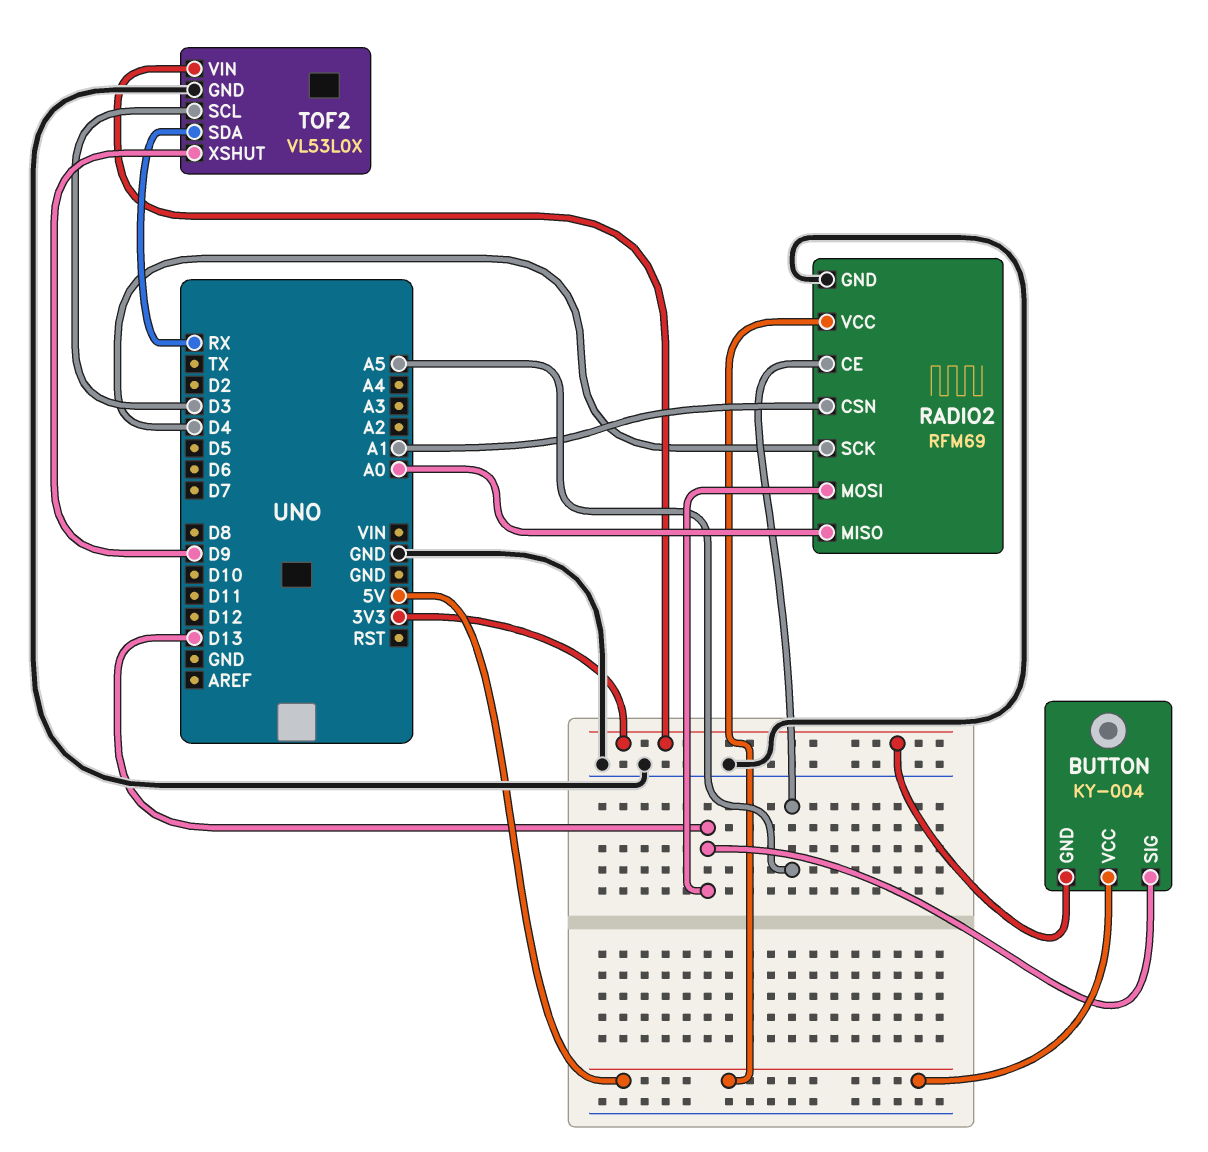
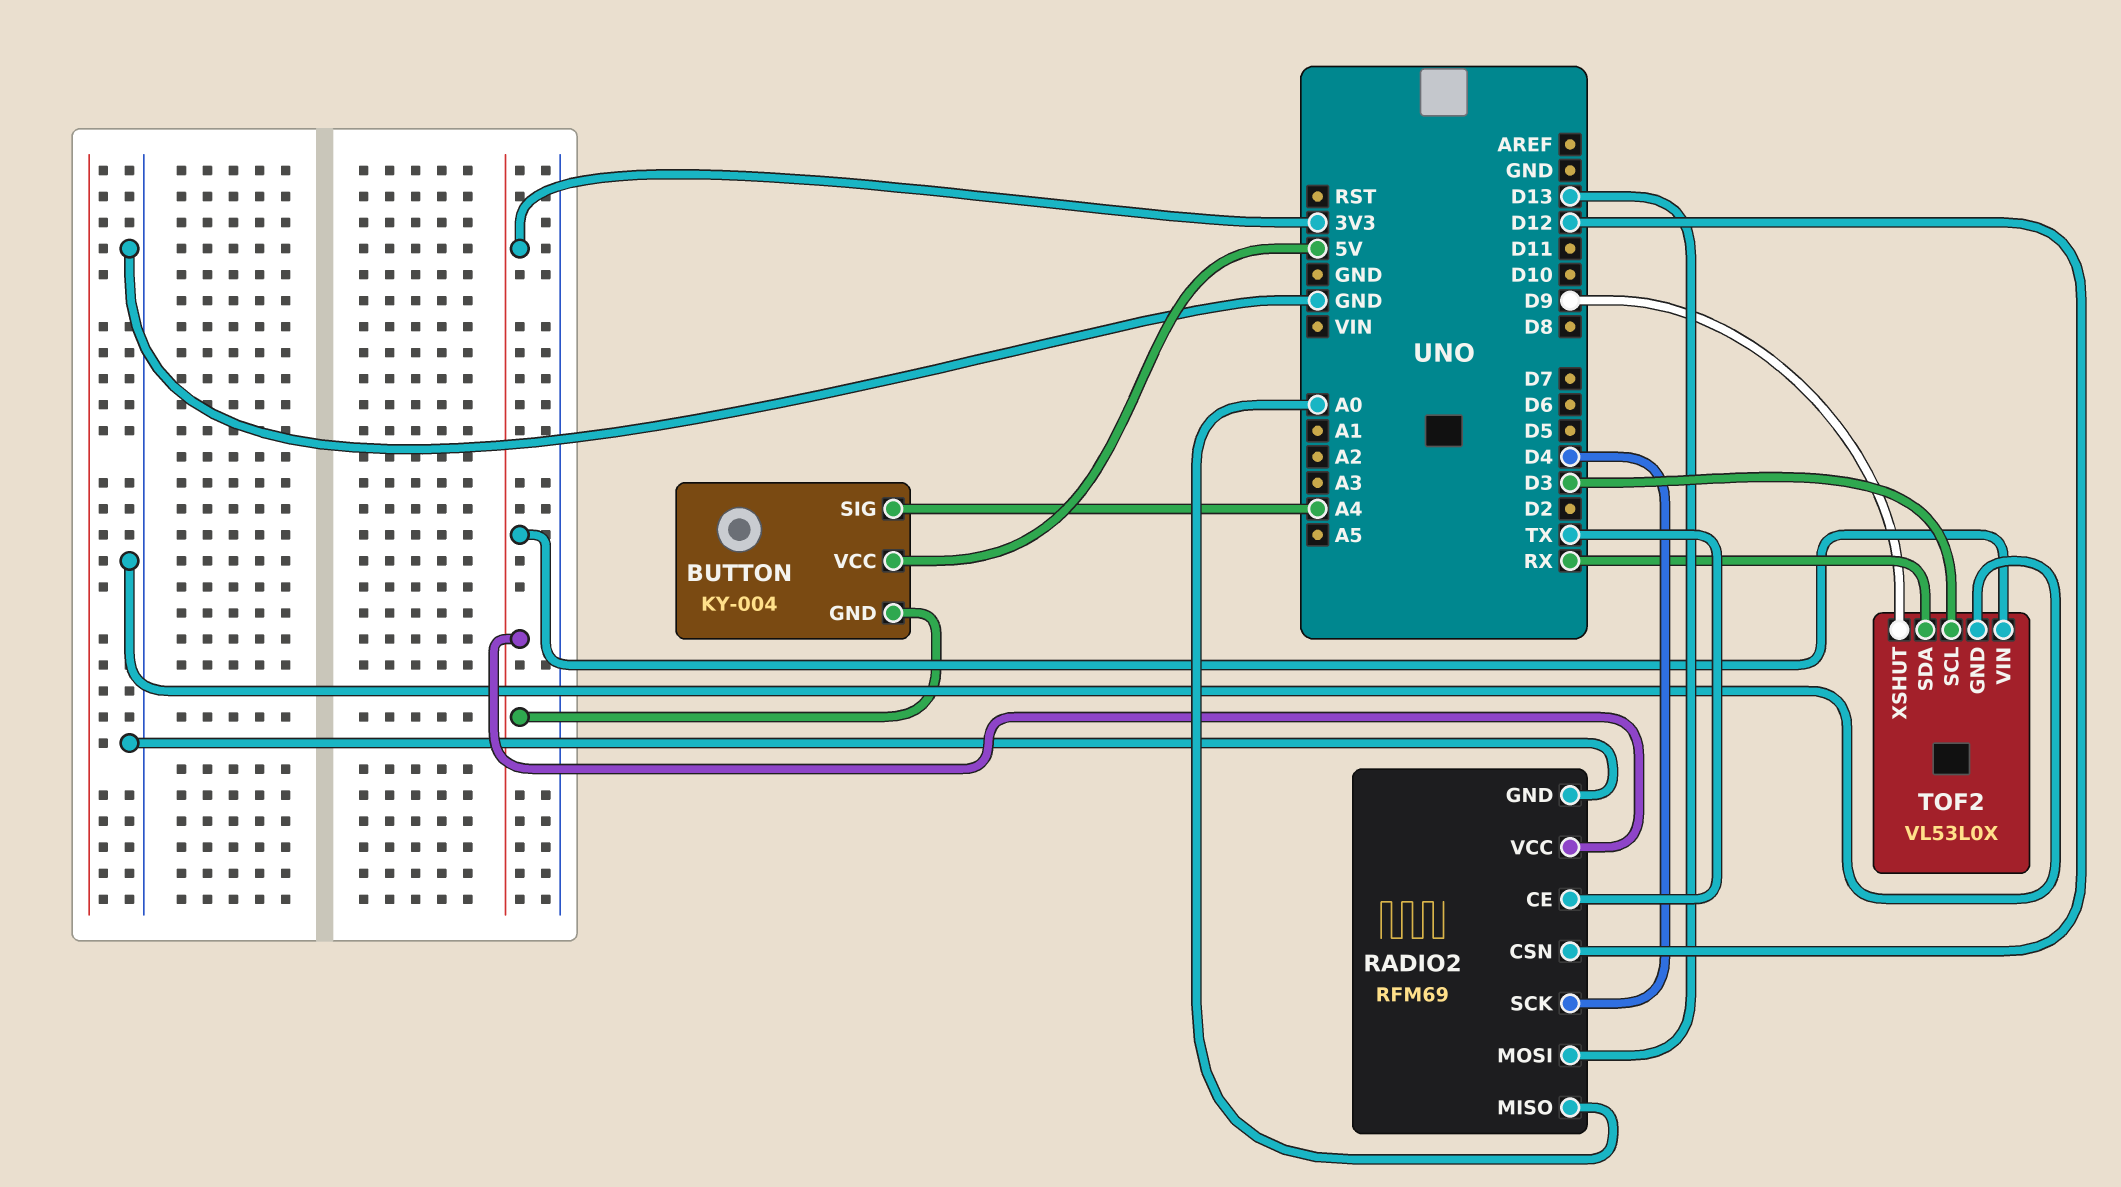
BUTTON pin SIG: D13 -> A4
RADIO2 pin CE: A5 -> TX
RADIO2 pin CSN: A1 -> D12
RADIO2 pin VCC: 5V -> 3V3

